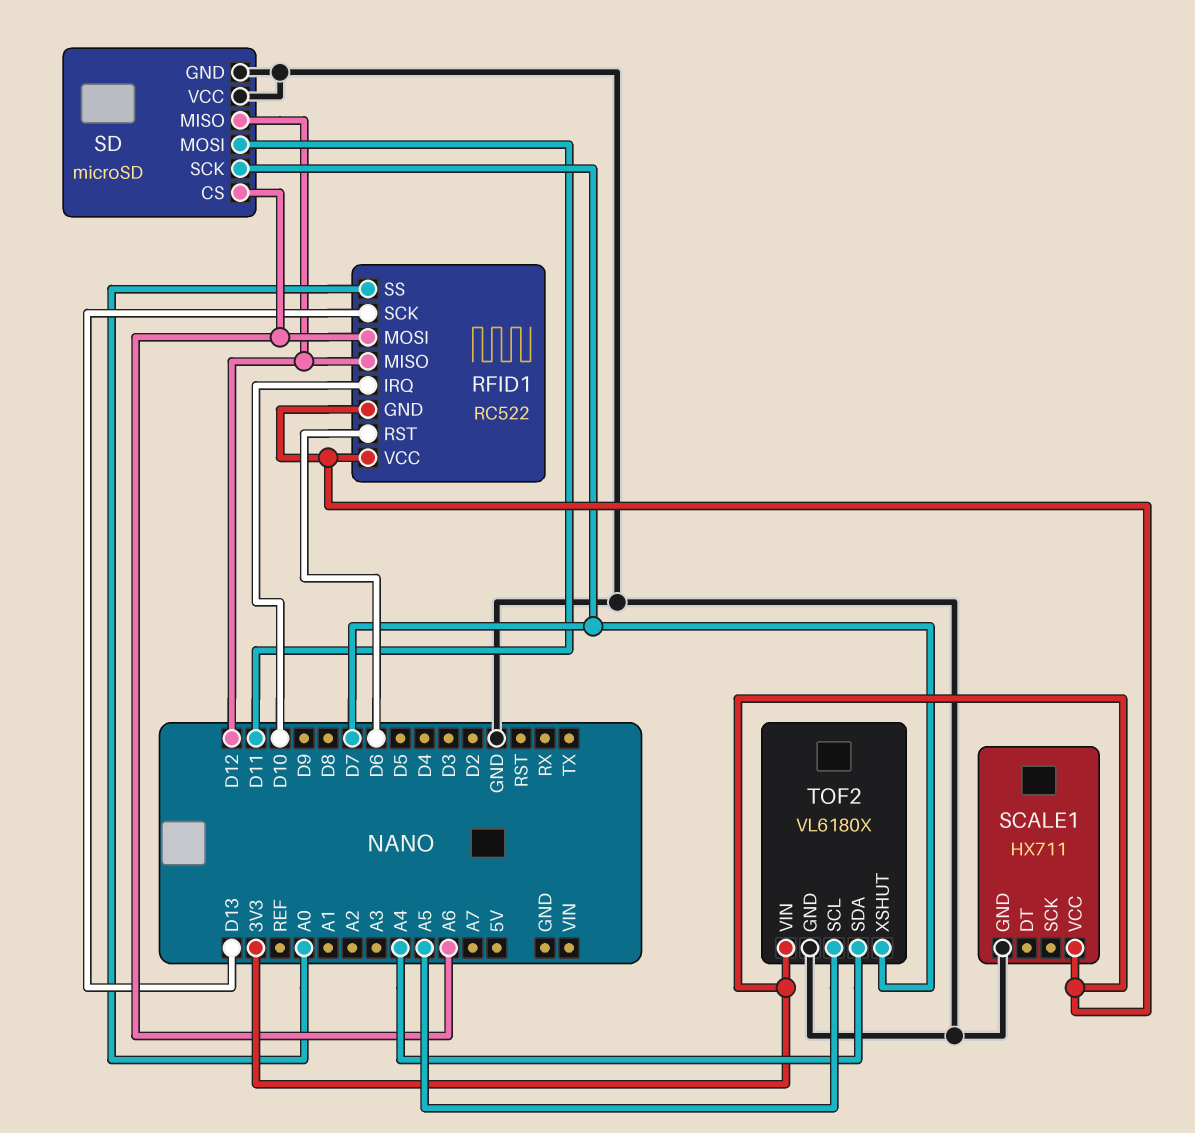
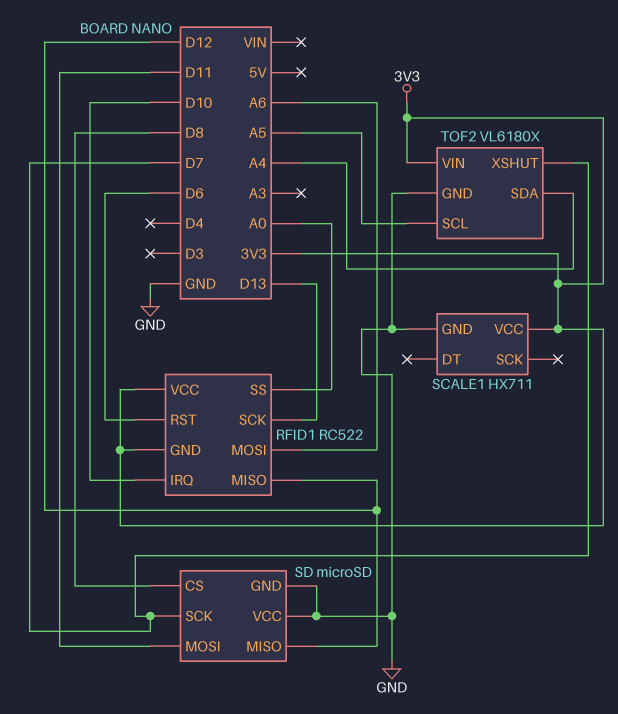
SD pin CS: A6 -> D8

